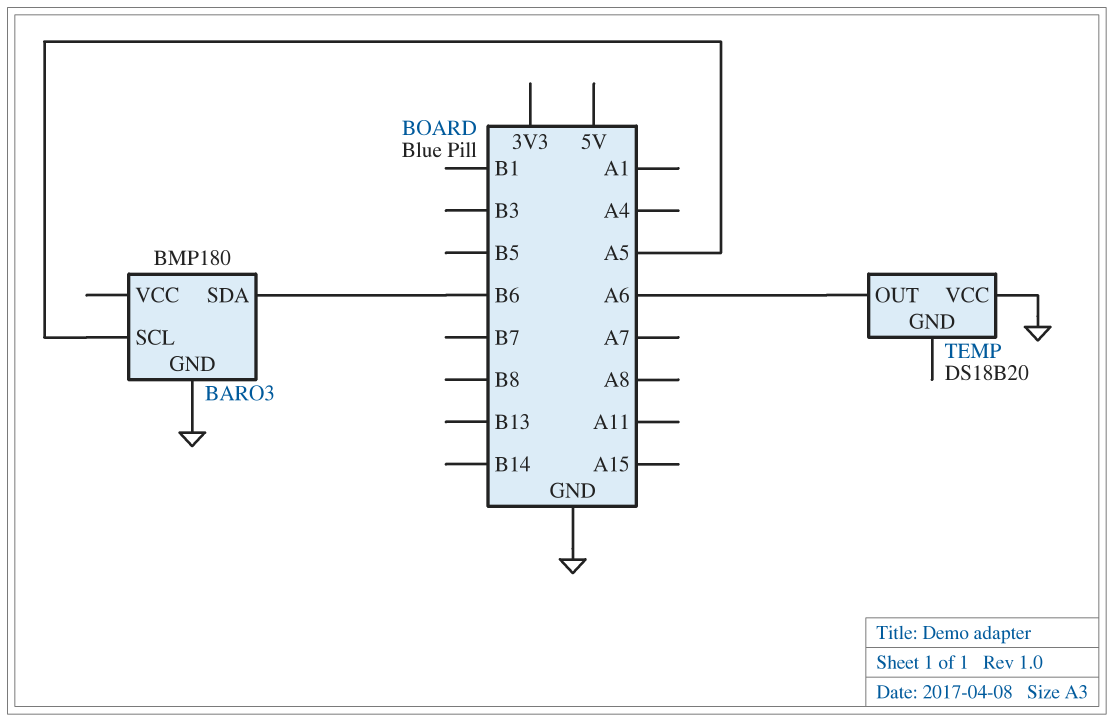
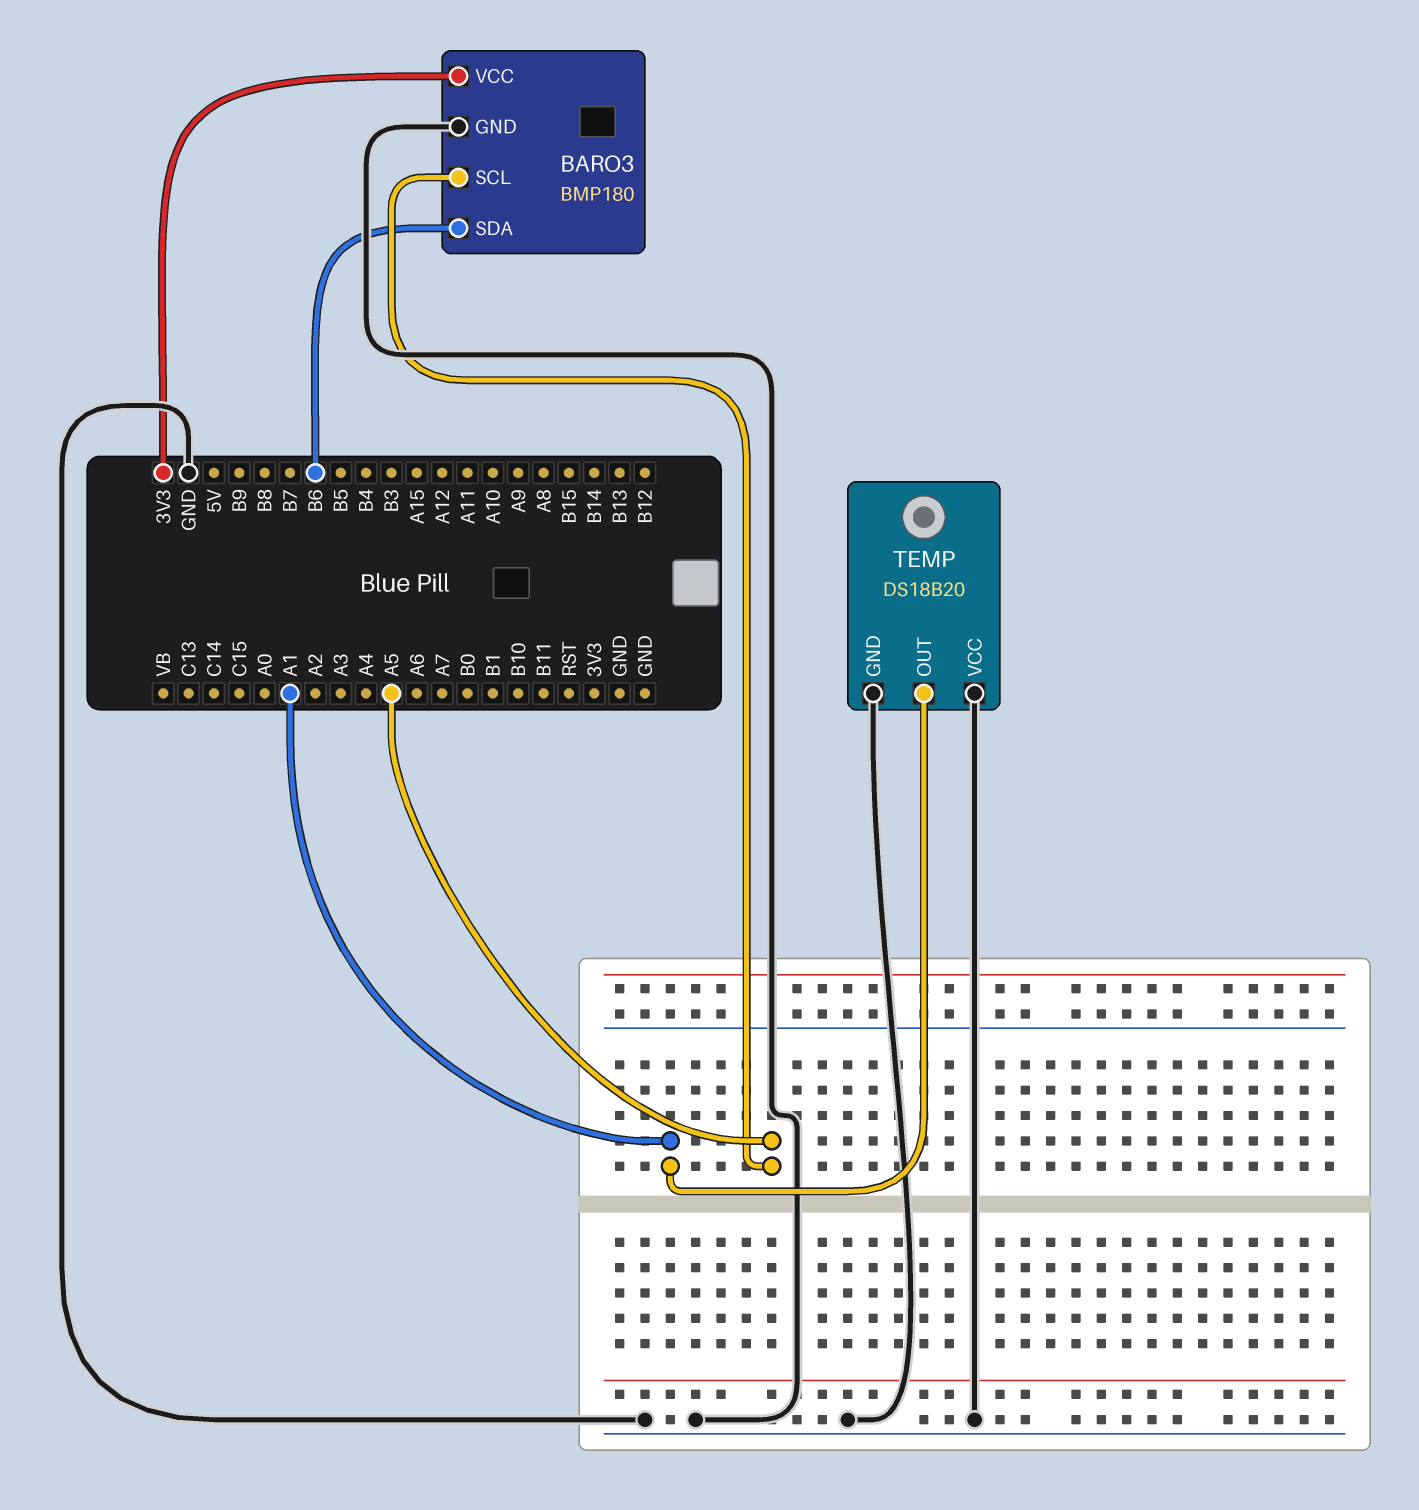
BARO3 pin VCC: none -> 3V3
TEMP pin GND: none -> GND
TEMP pin OUT: A6 -> A1

